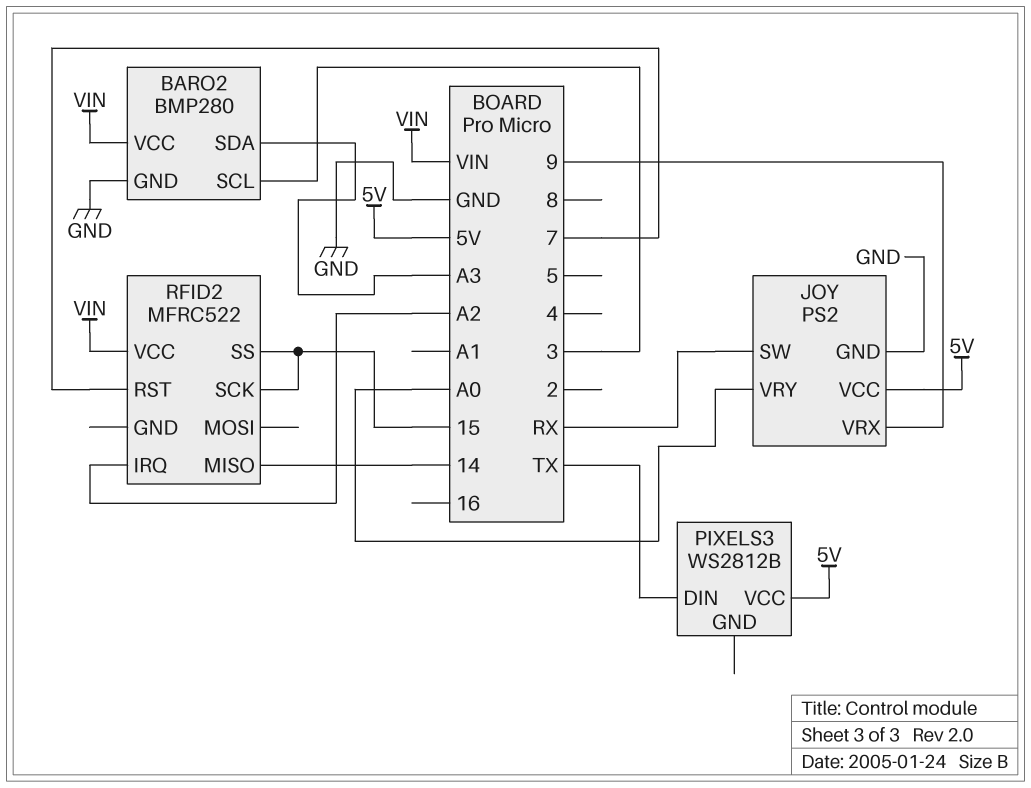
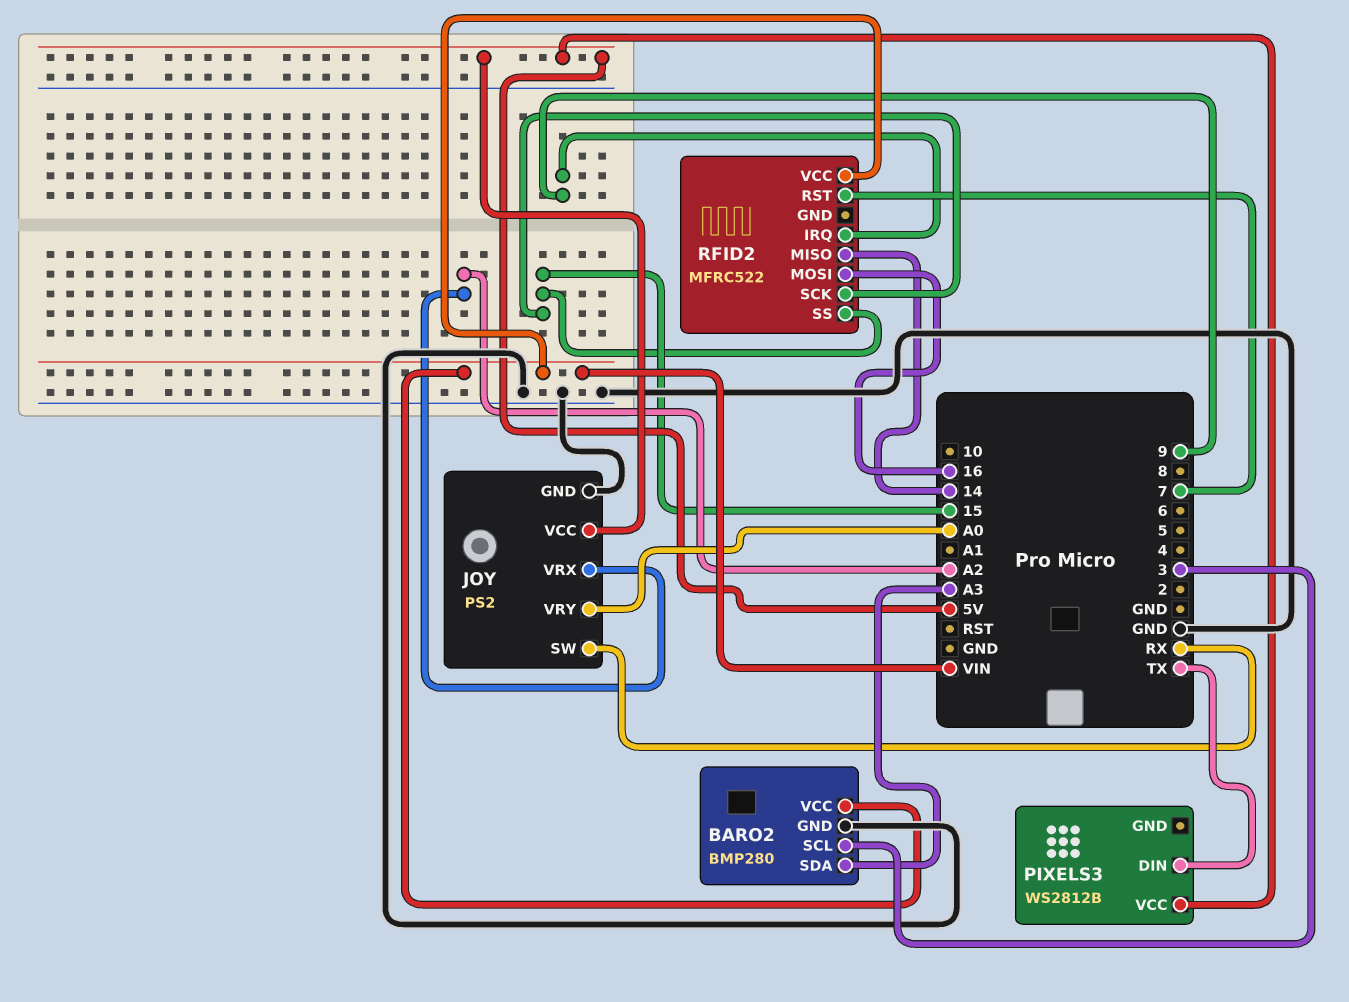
JOY pin VRX: 9 -> A2
RFID2 pin IRQ: A2 -> 9
RFID2 pin MOSI: none -> 16

